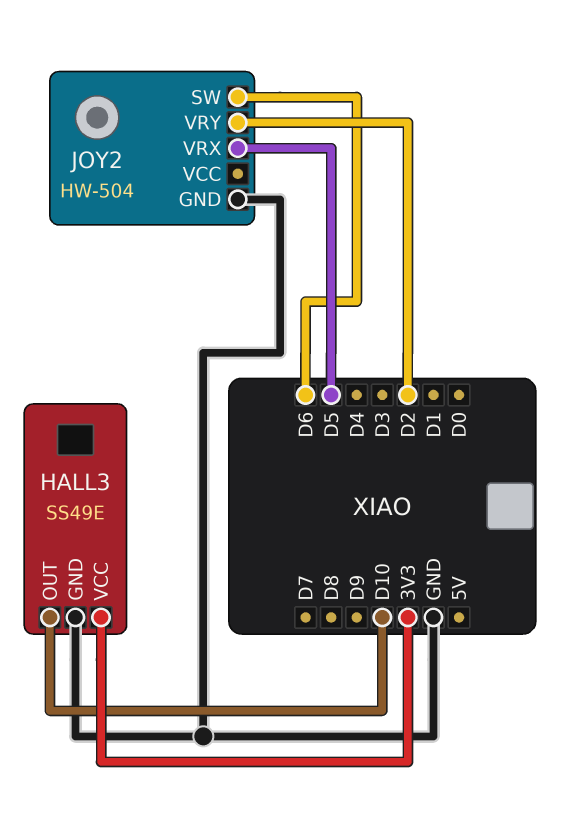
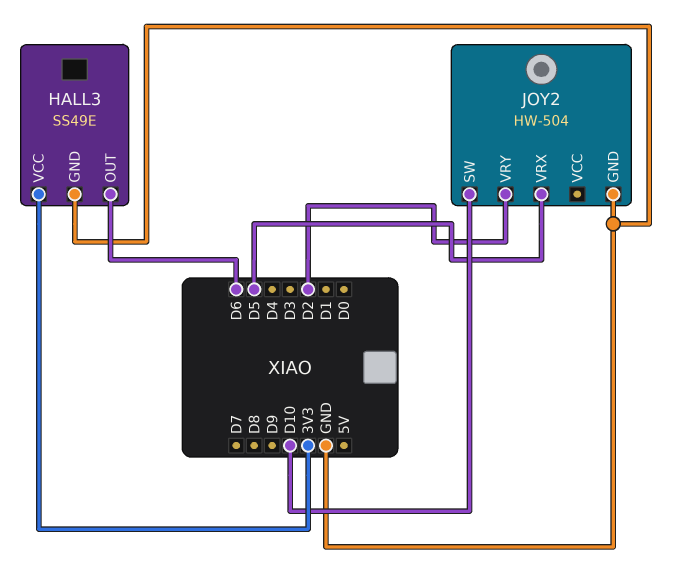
HALL3 pin OUT: D10 -> D6
JOY2 pin SW: D6 -> D10

